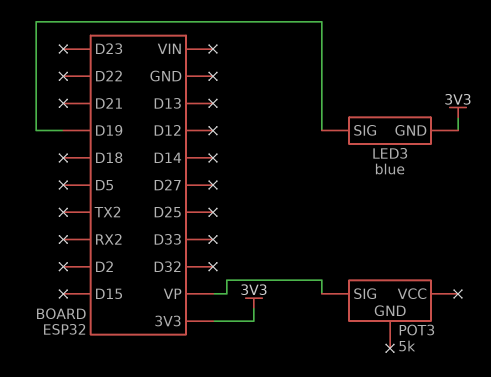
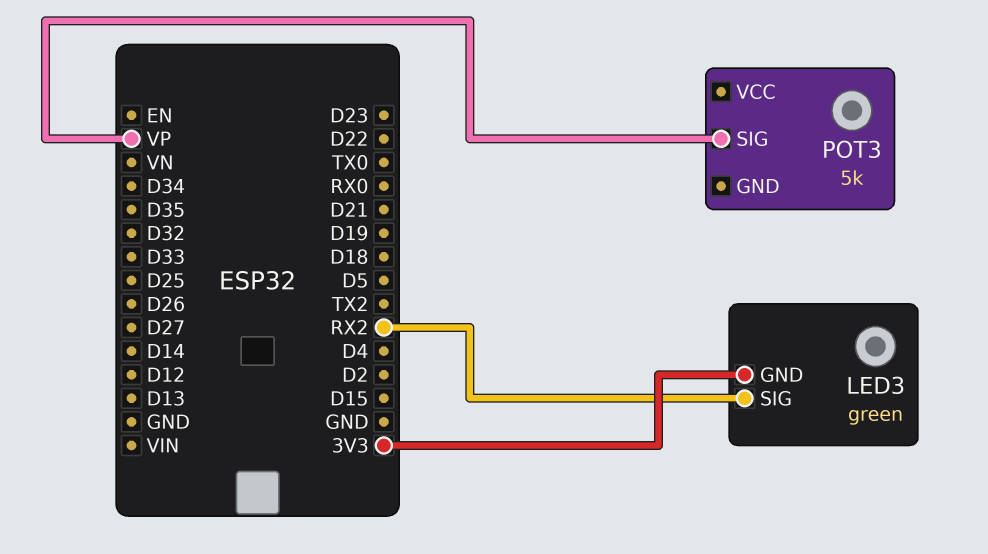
LED3: blue -> green
LED3 pin SIG: D19 -> RX2

